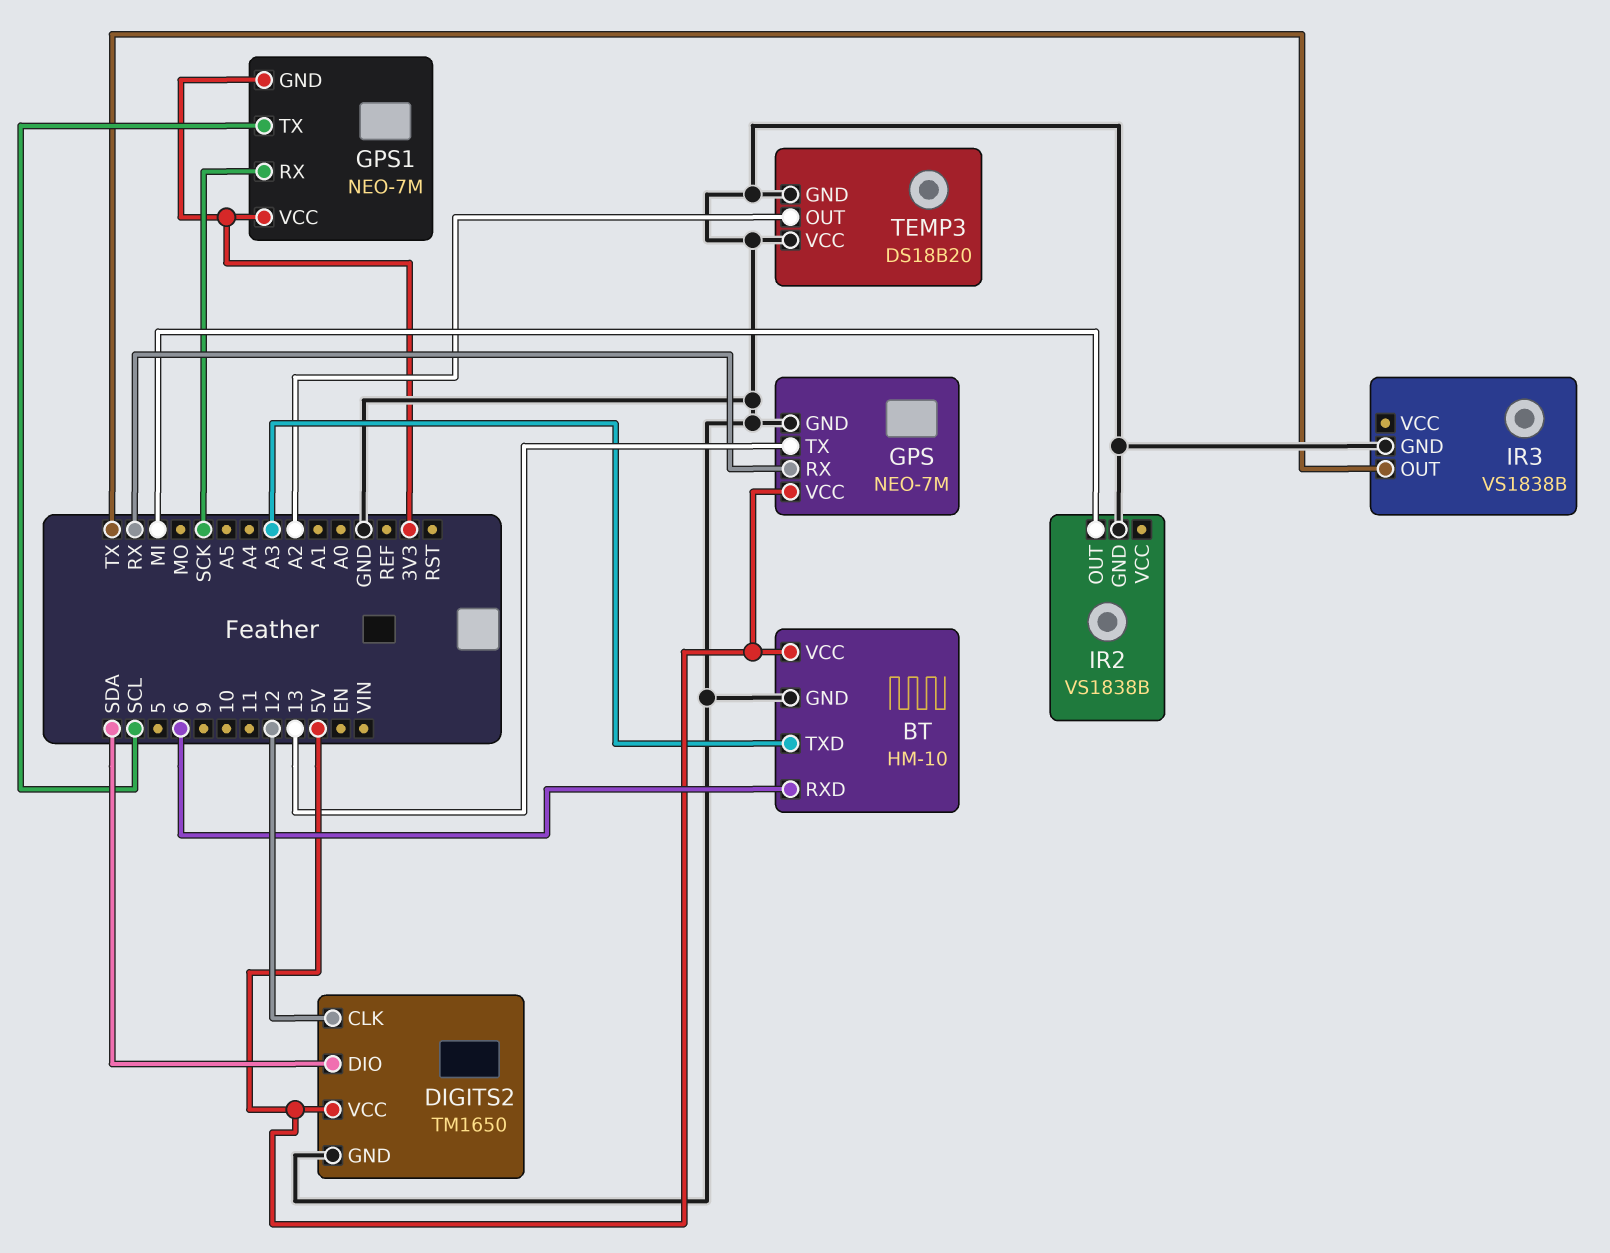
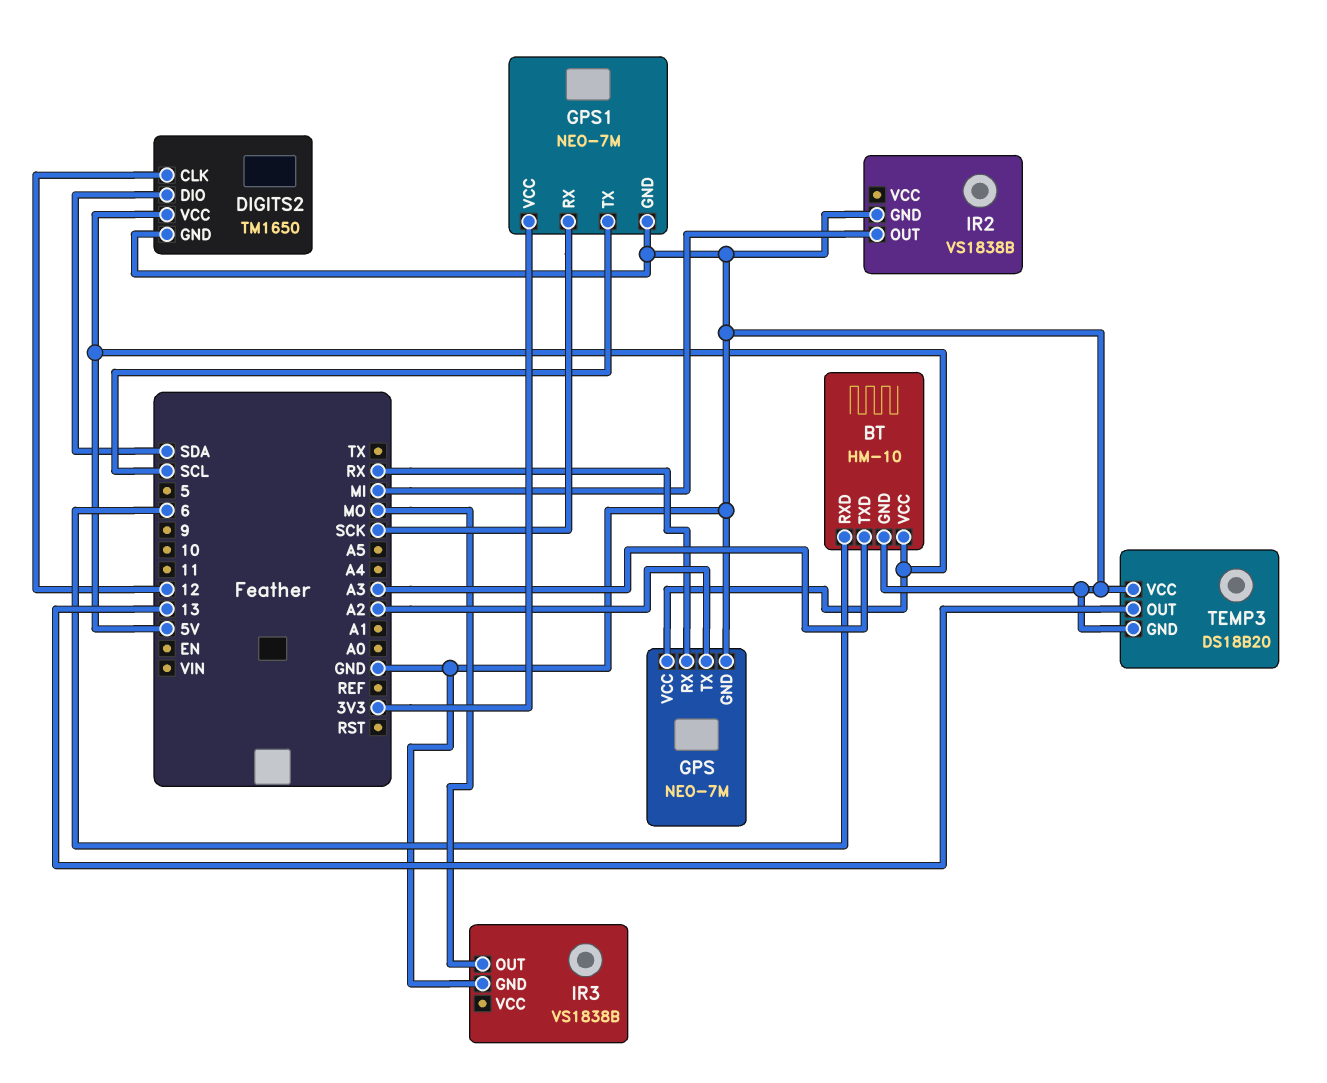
GPS pin TX: 13 -> A2
GPS1 pin GND: 3V3 -> GND
IR3 pin OUT: TX -> MO
TEMP3 pin OUT: A2 -> 13

